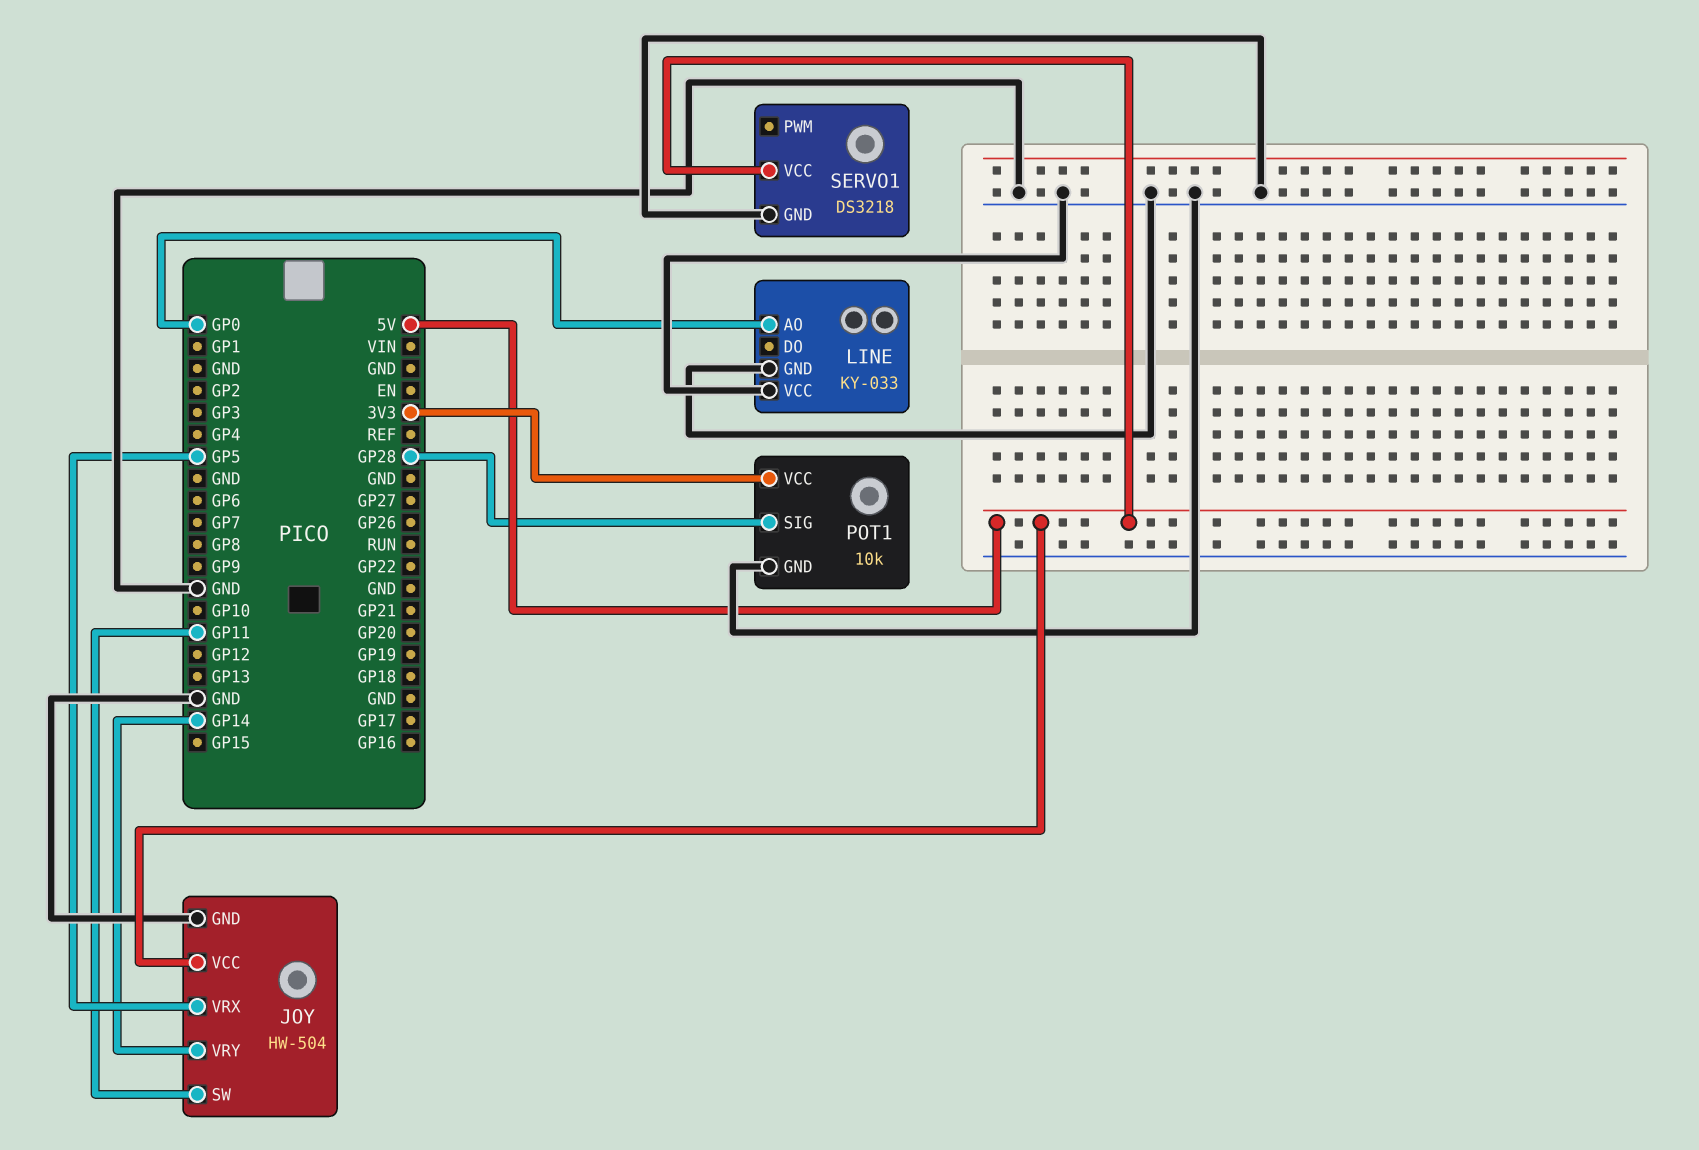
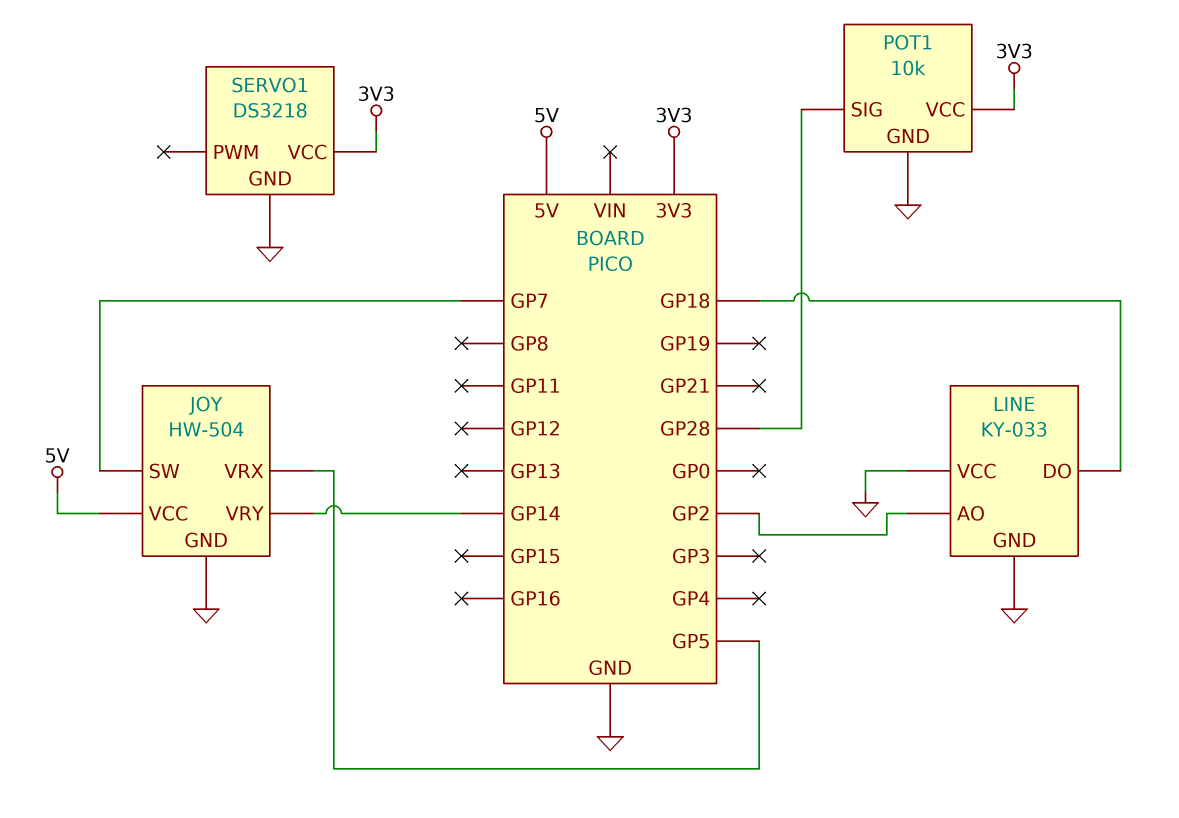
JOY pin SW: GP11 -> GP7
LINE pin AO: GP0 -> GP2
LINE pin DO: none -> GP18
SERVO1 pin VCC: 5V -> 3V3

